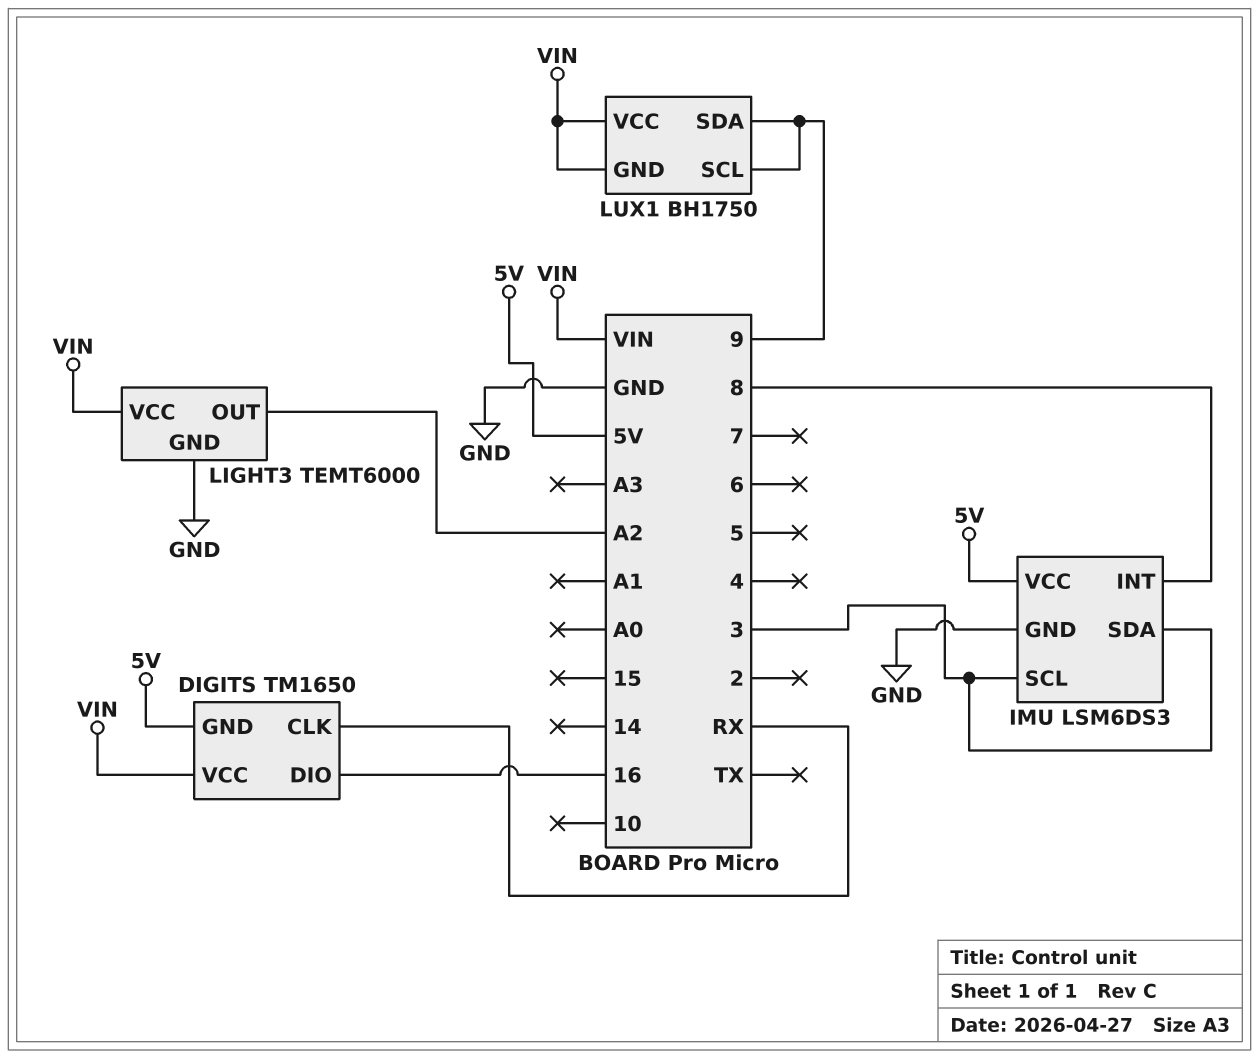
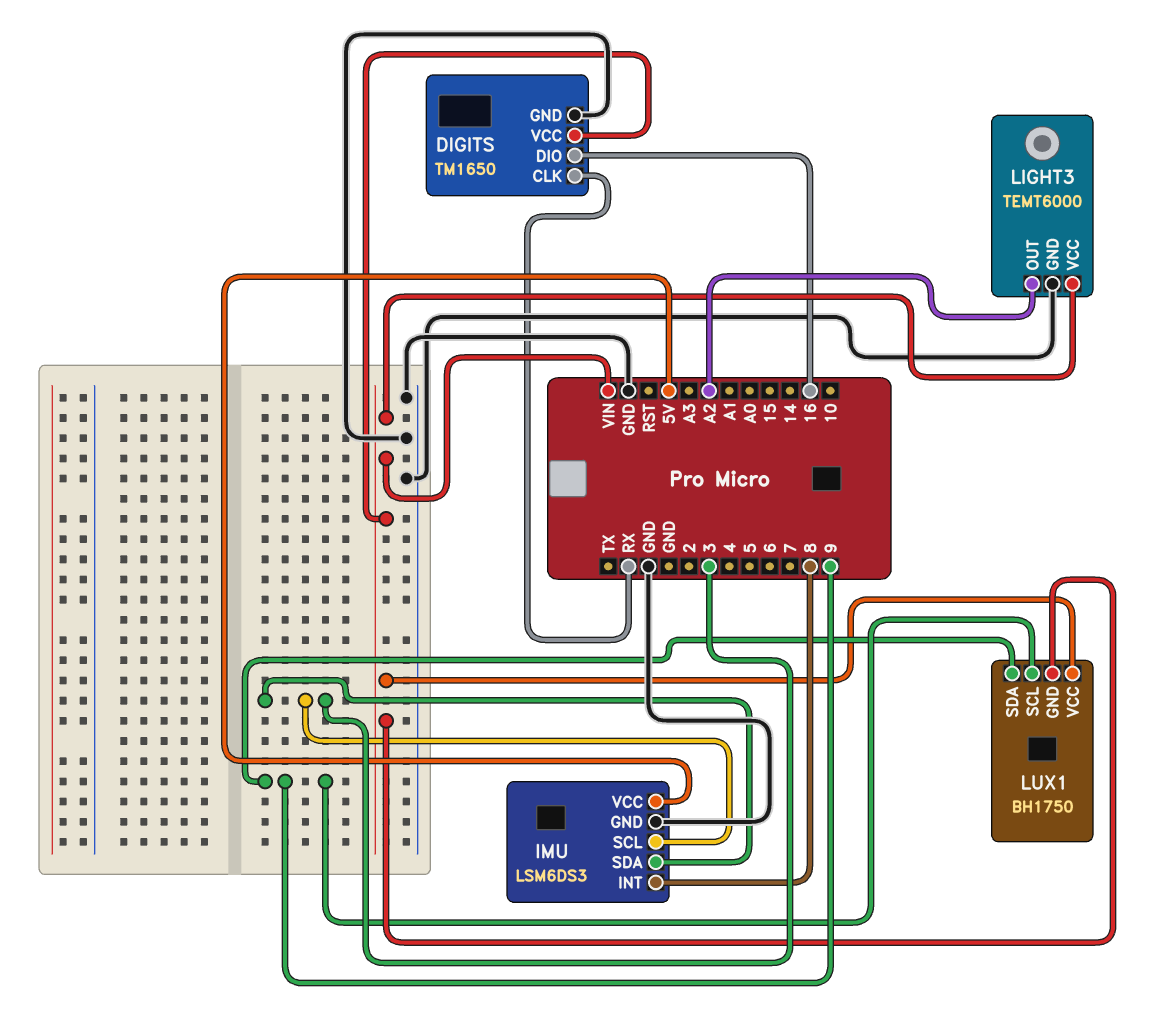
DIGITS pin GND: 5V -> GND

